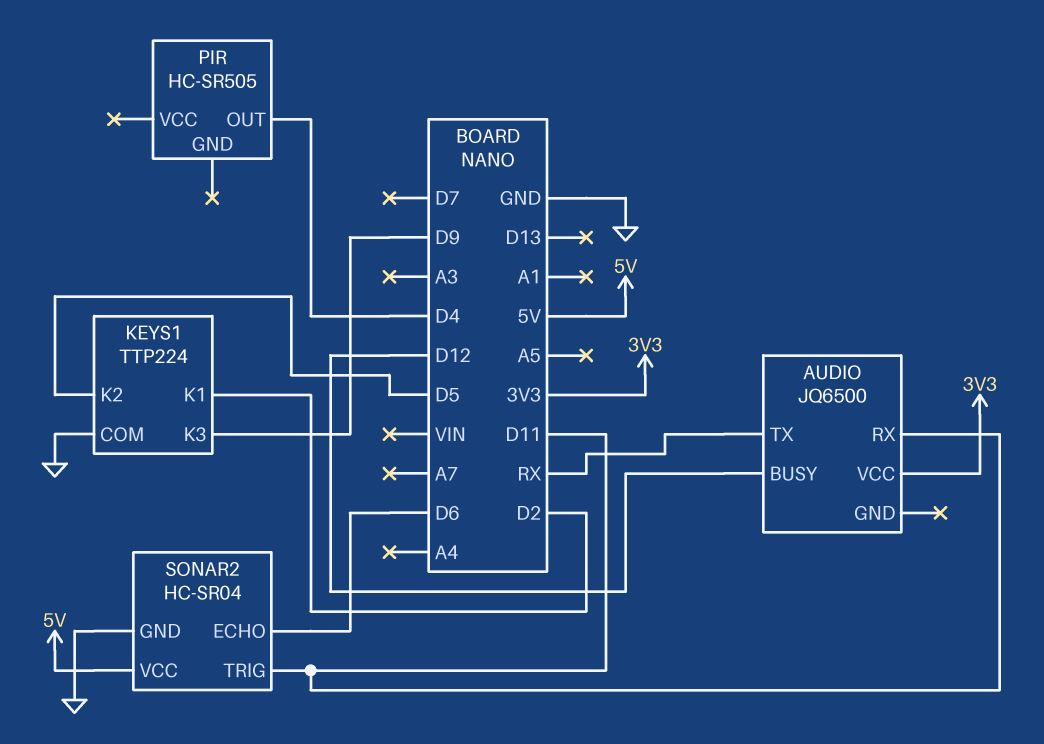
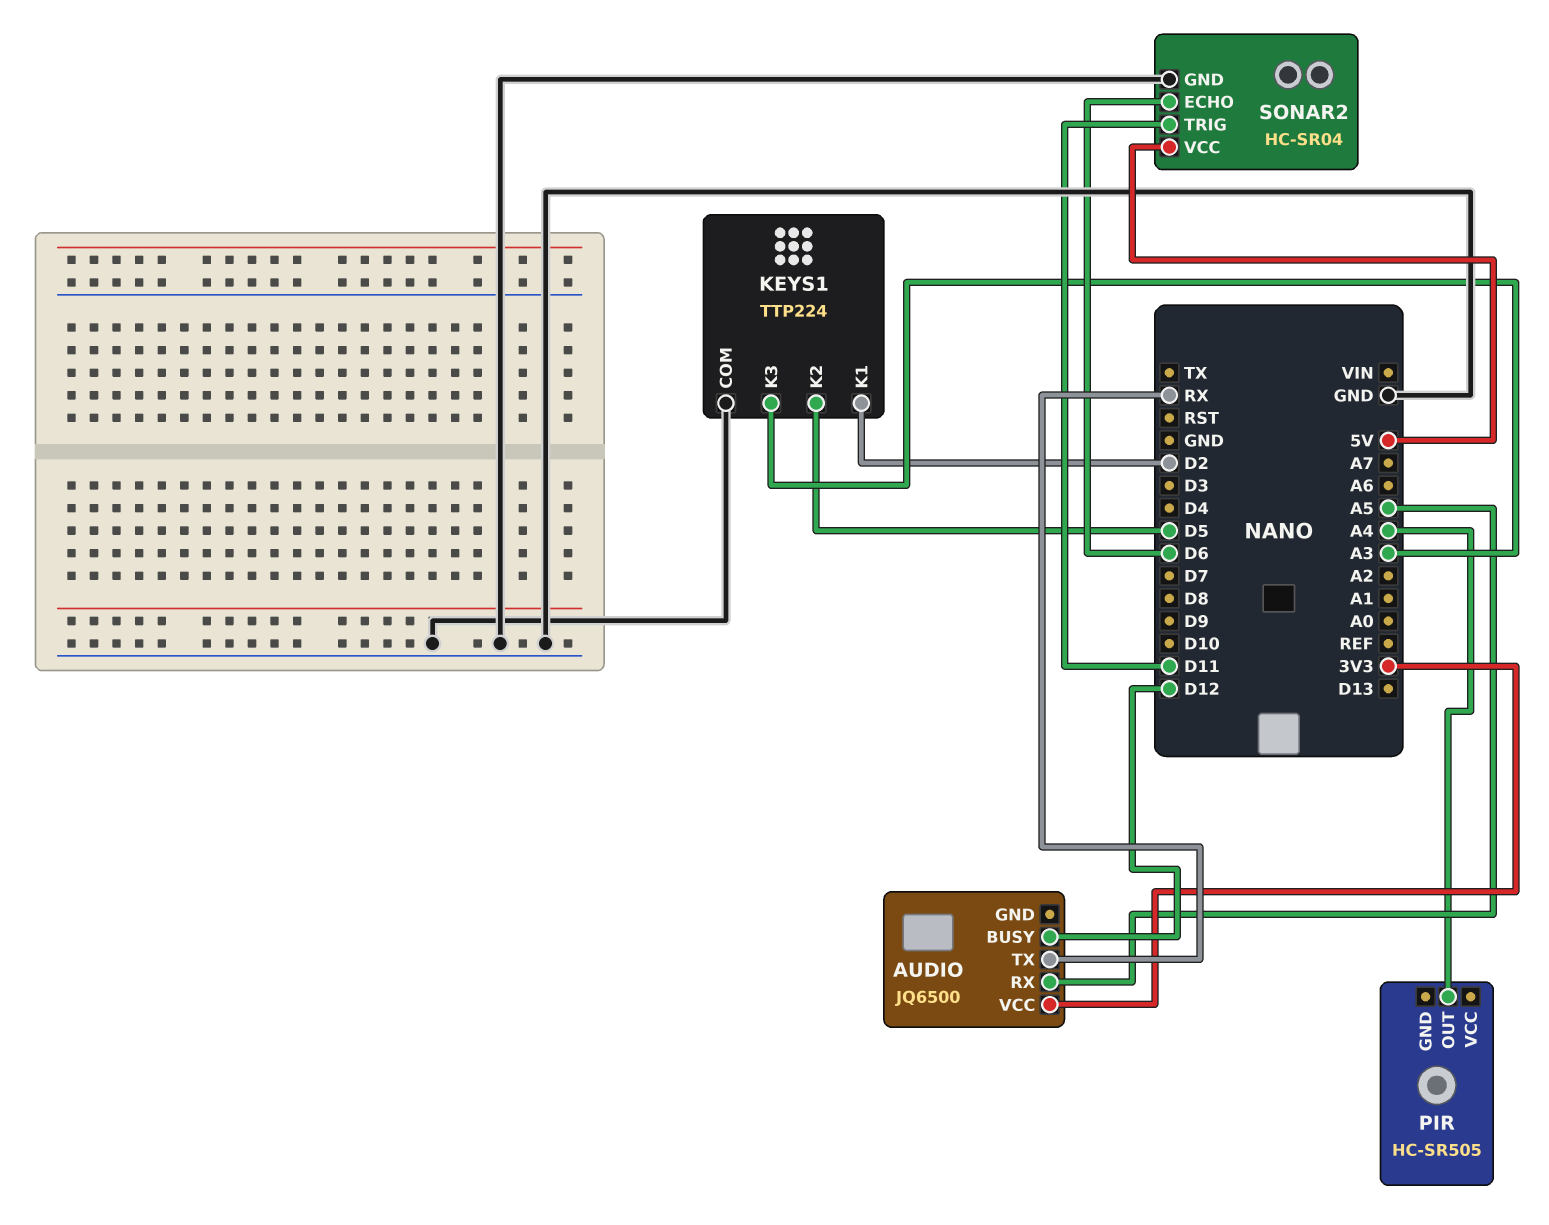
AUDIO pin RX: D11 -> A5
KEYS1 pin K3: D9 -> A3
PIR pin OUT: D4 -> A4

